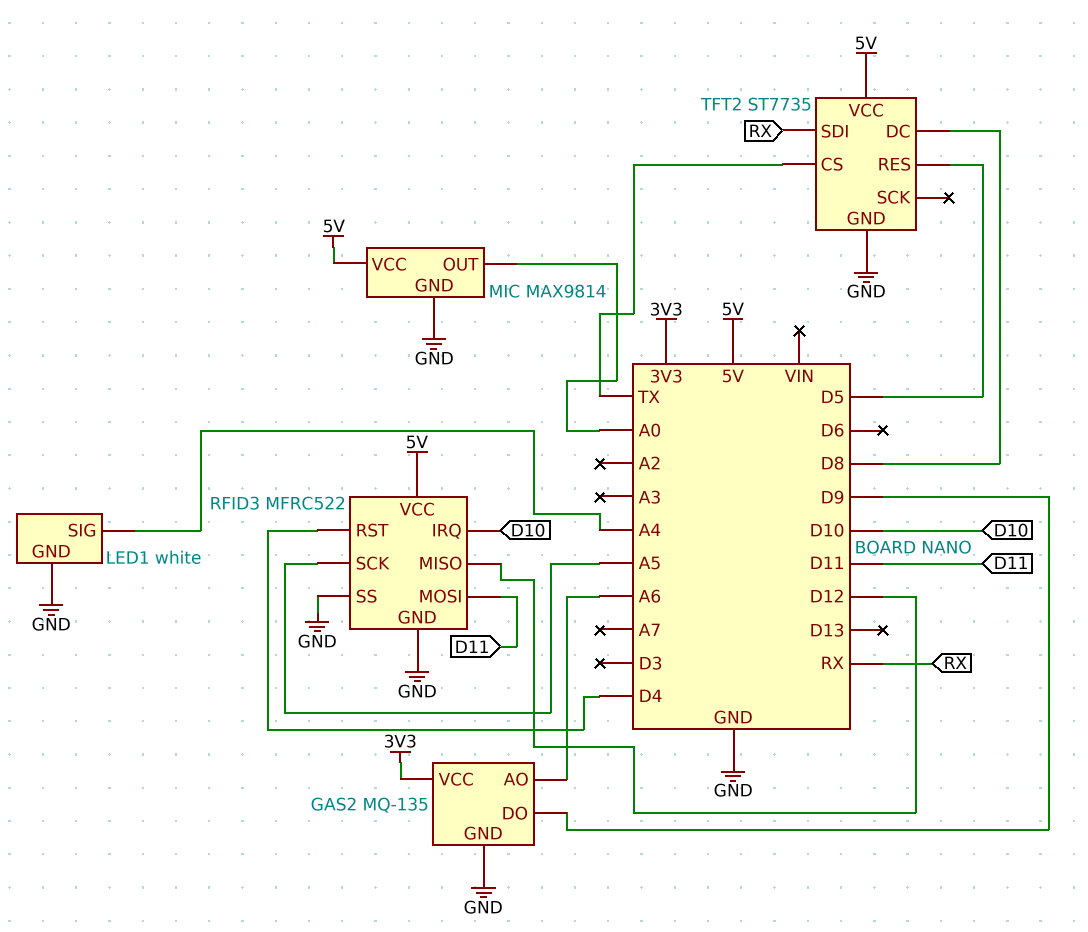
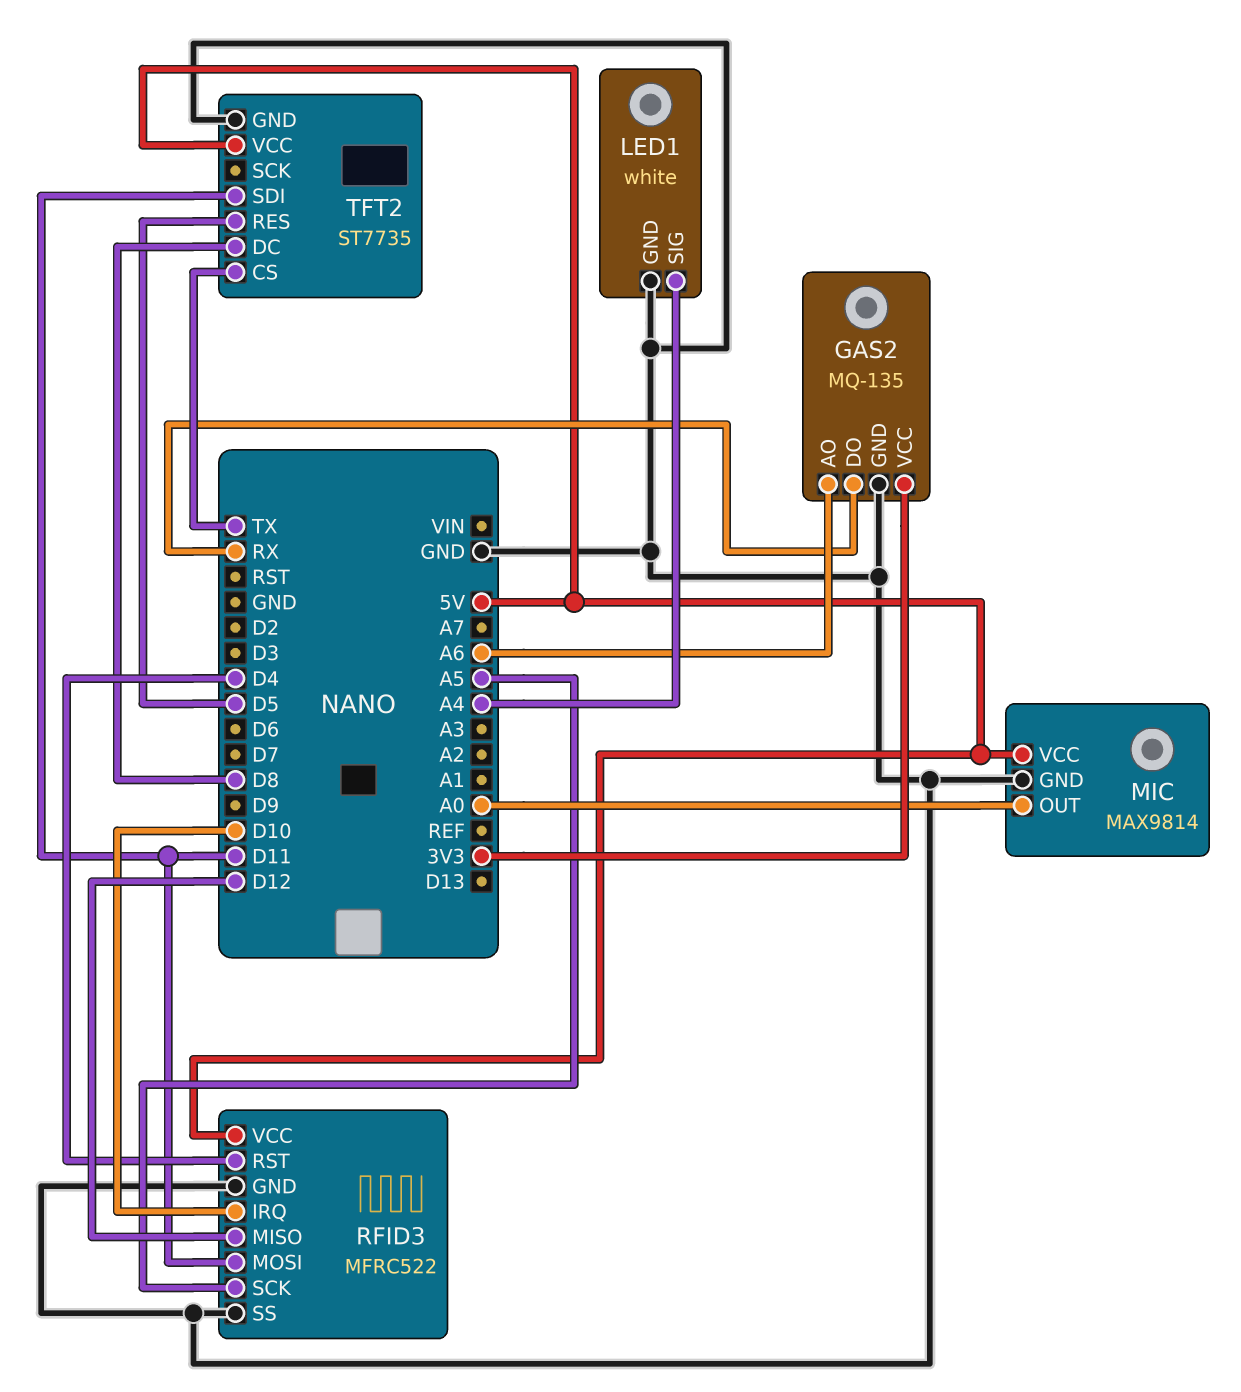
GAS2 pin DO: D9 -> RX
TFT2 pin SDI: RX -> D11

